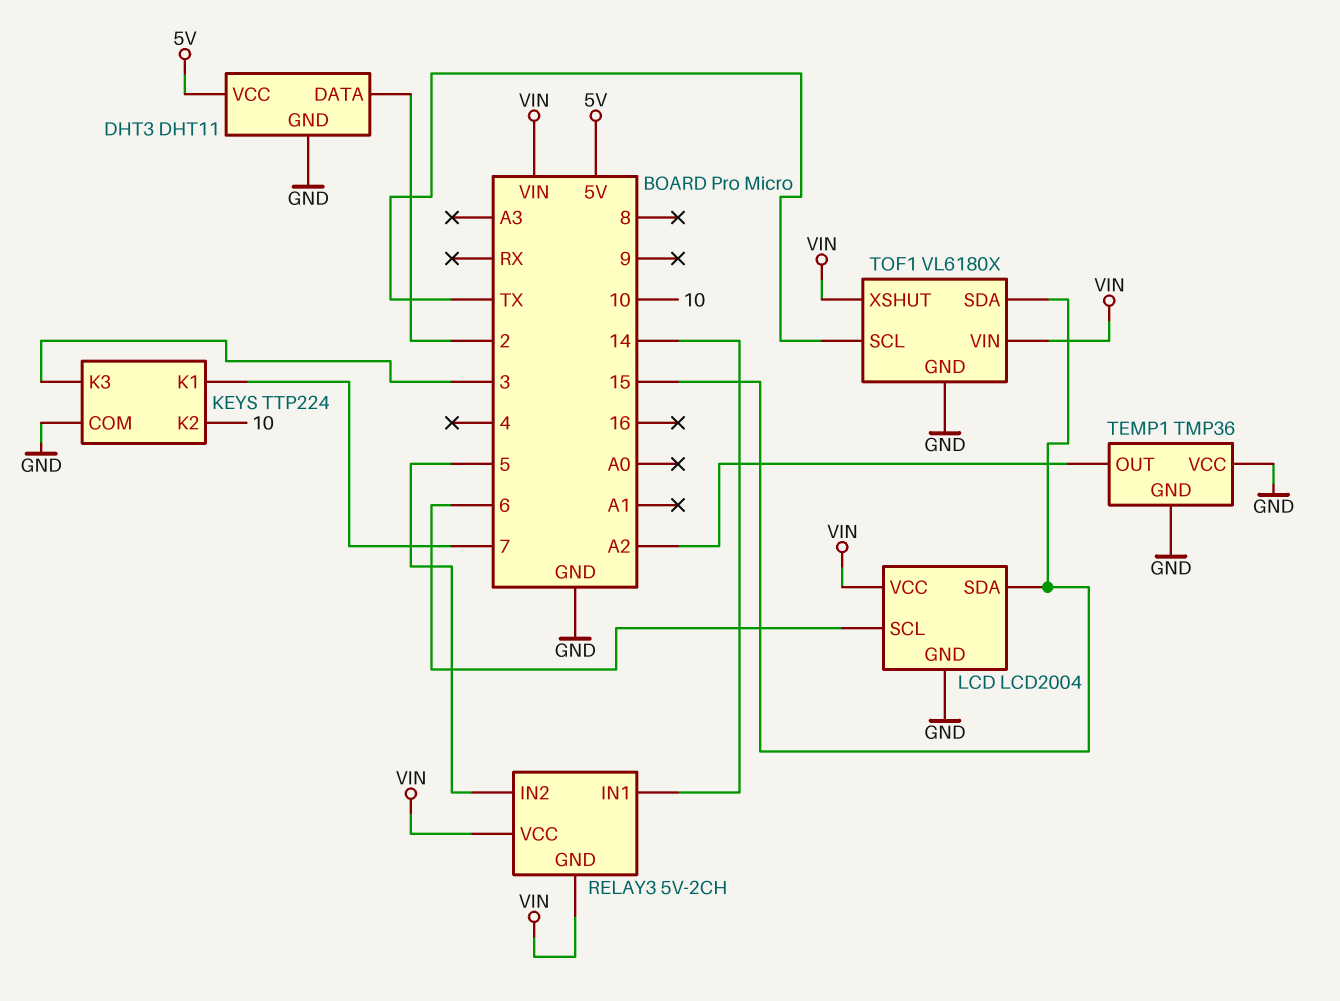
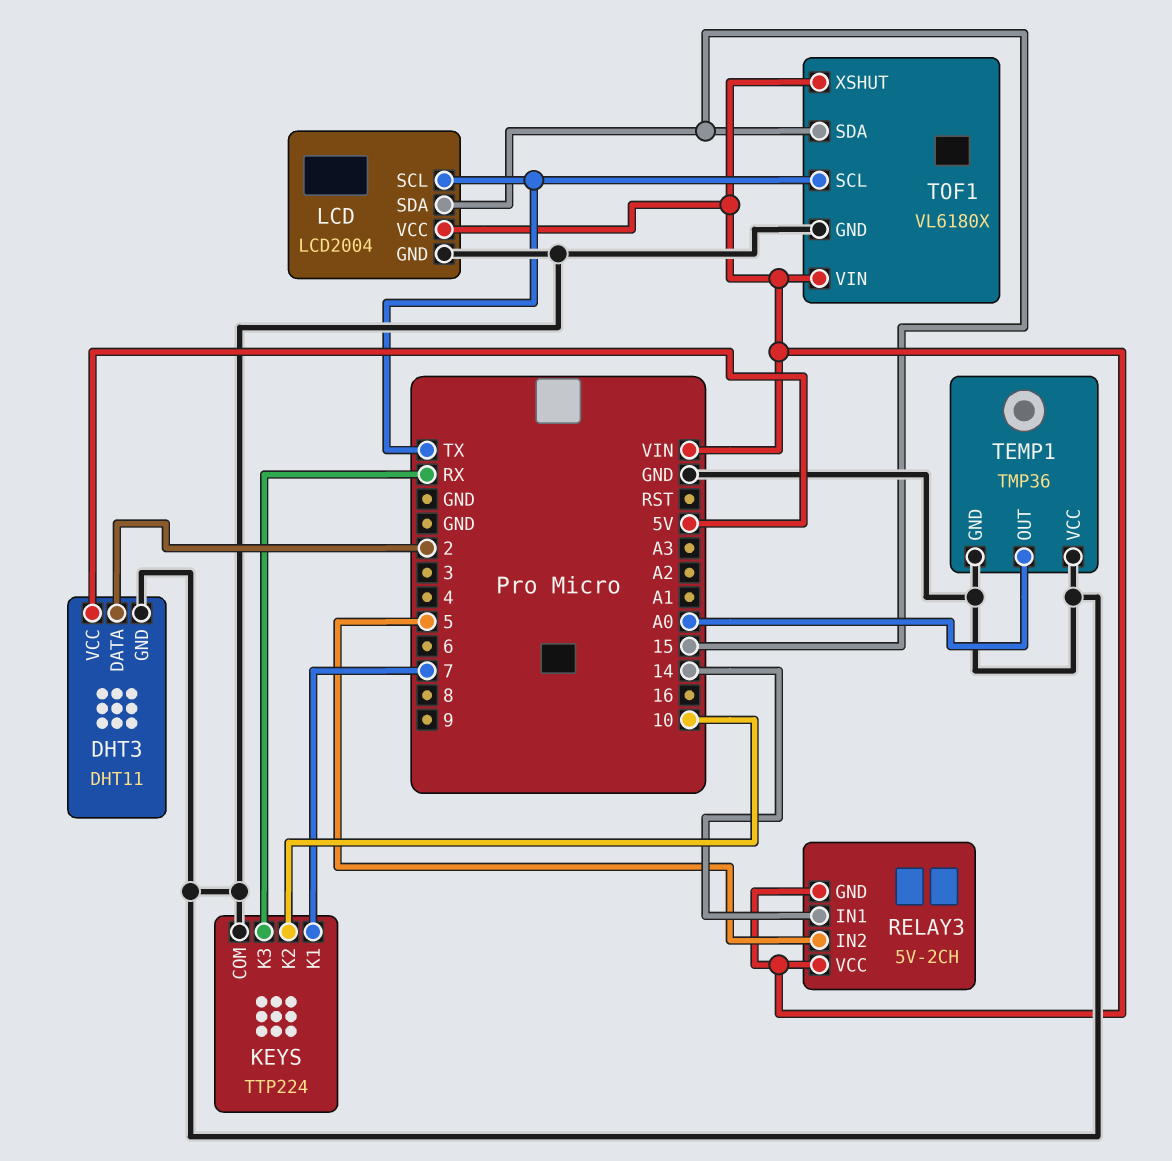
KEYS pin K3: 3 -> RX
LCD pin SCL: 6 -> TX
TEMP1 pin OUT: A2 -> A0

